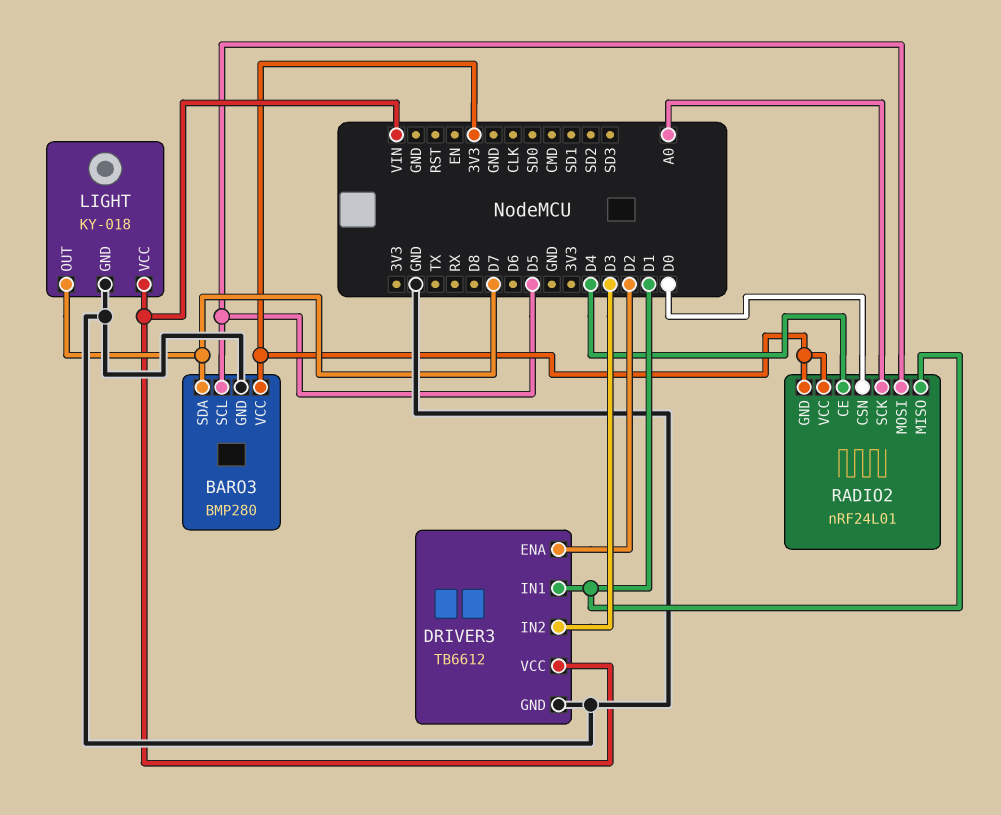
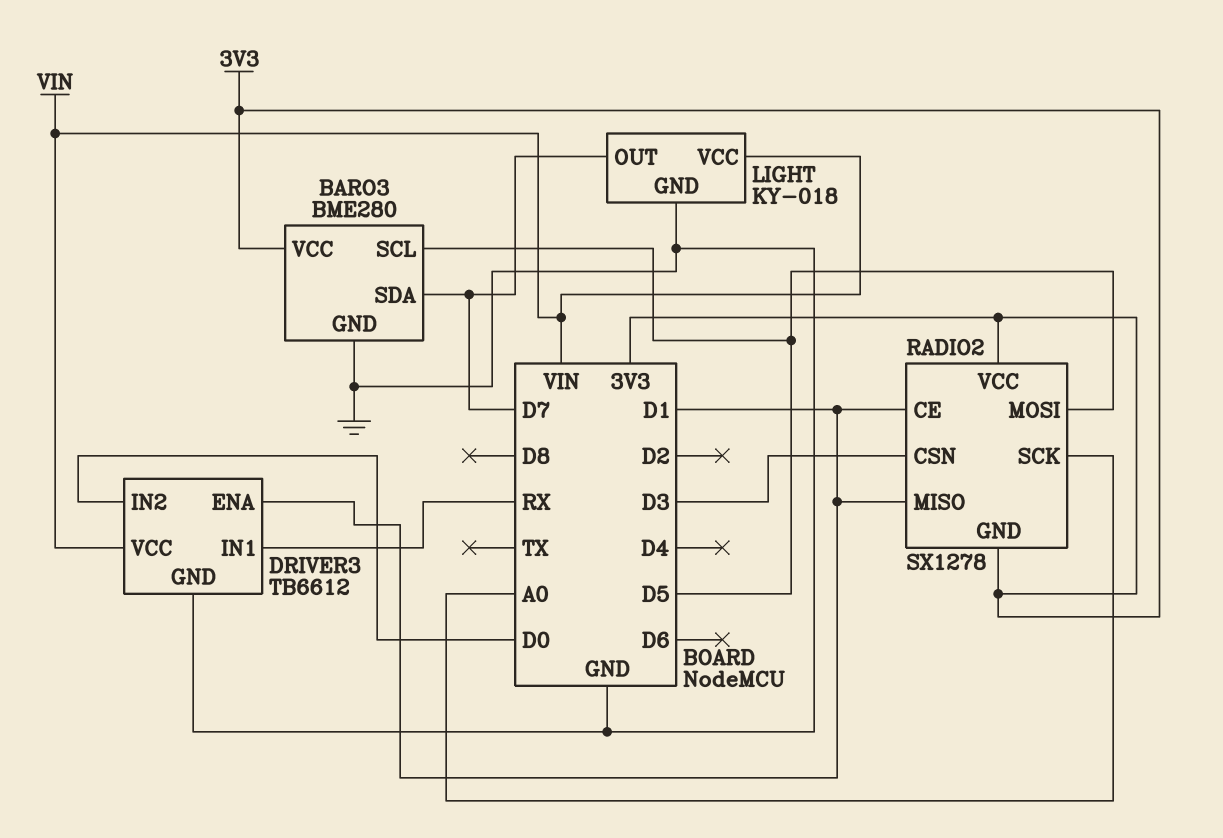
BARO3: BMP280 -> BME280
DRIVER3 pin ENA: D2 -> D1
DRIVER3 pin IN1: D1 -> RX
DRIVER3 pin IN2: D3 -> D0
RADIO2: nRF24L01 -> SX1278
RADIO2 pin CE: D4 -> D1
RADIO2 pin CSN: D0 -> D3

